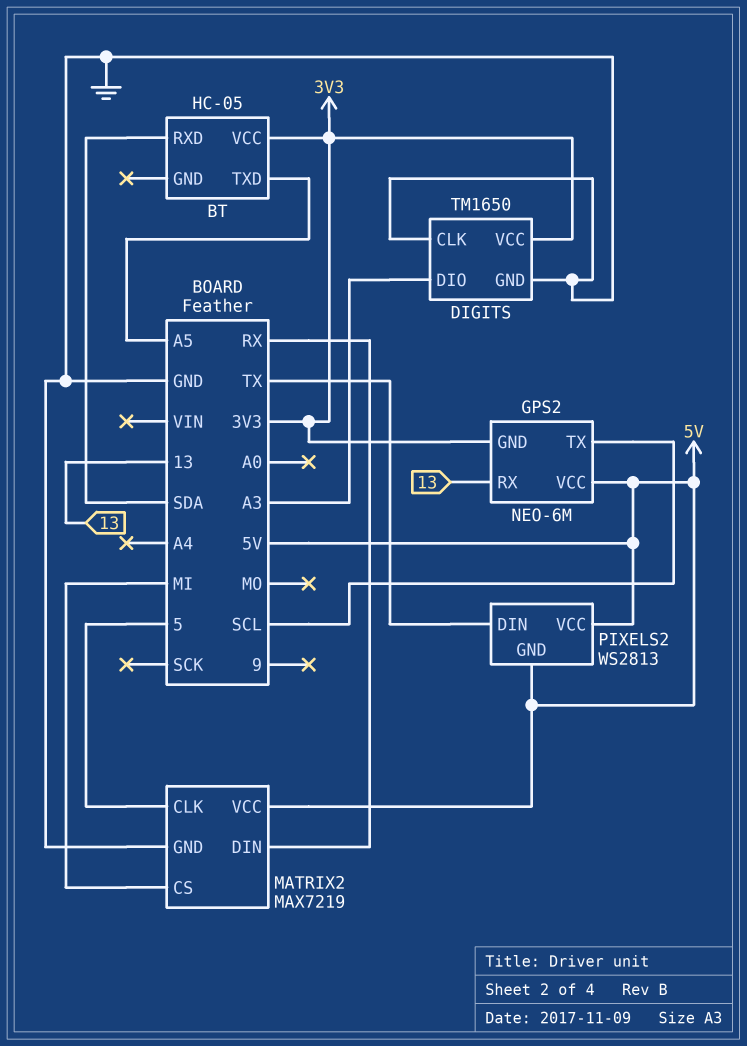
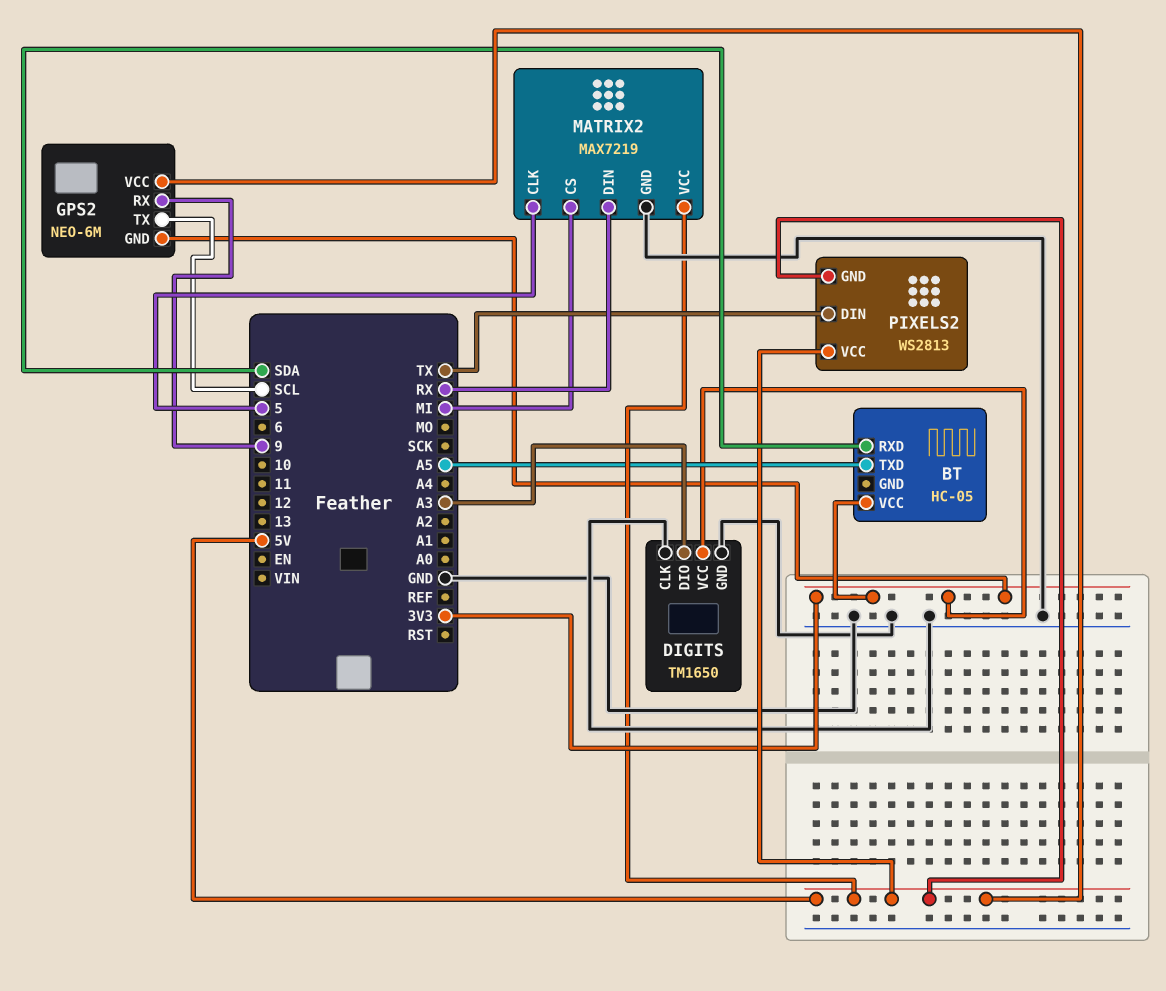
GPS2 pin RX: 13 -> 9

